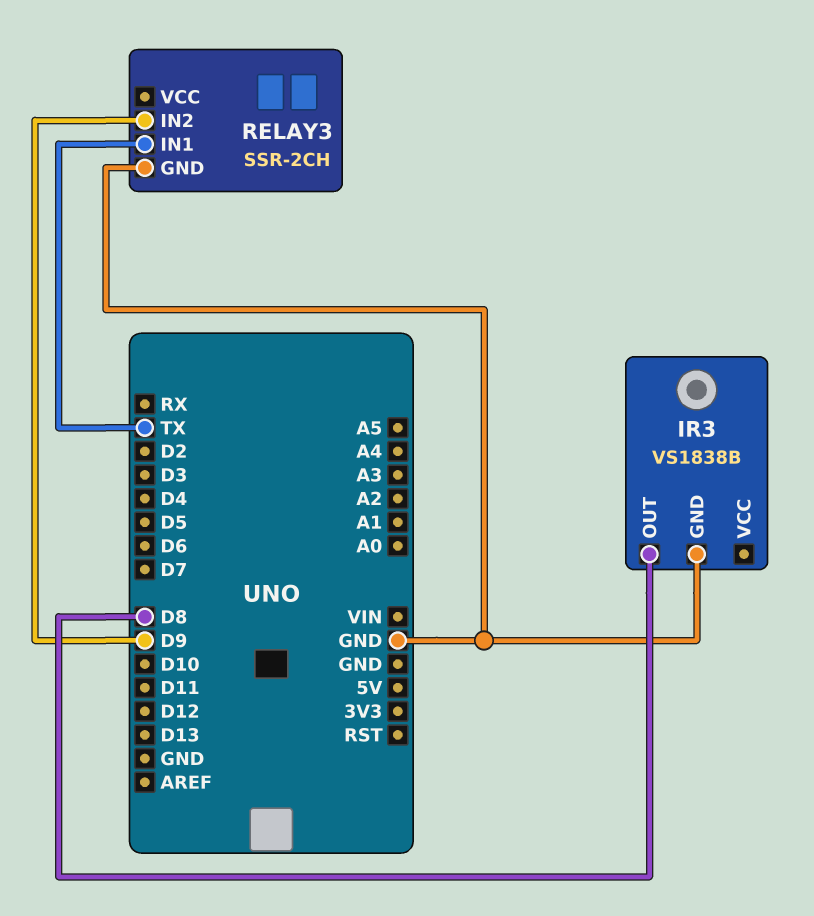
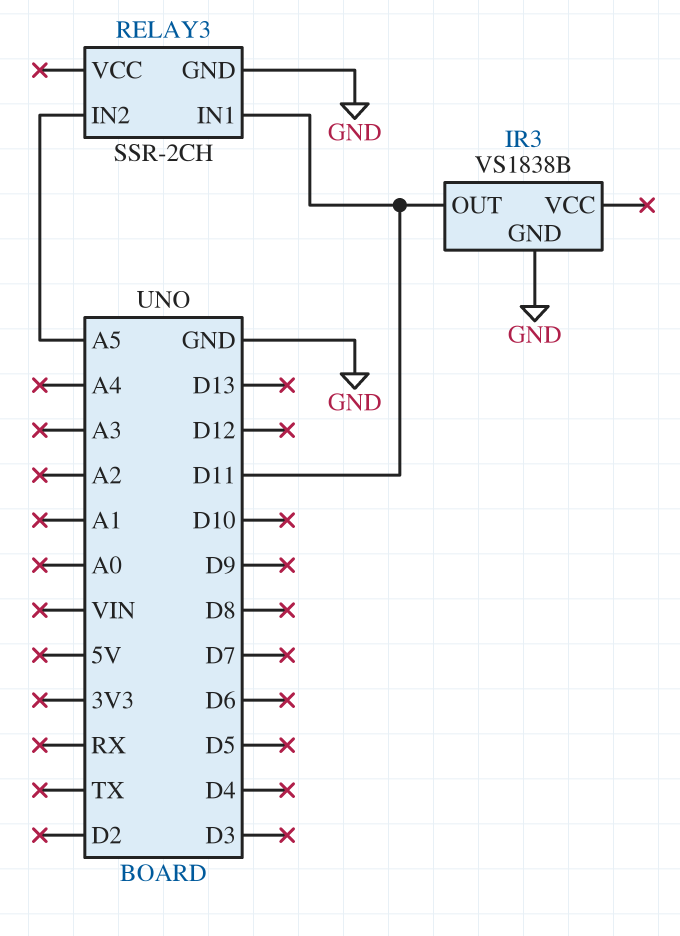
IR3 pin OUT: D8 -> D11
RELAY3 pin IN1: TX -> D11
RELAY3 pin IN2: D9 -> A5

